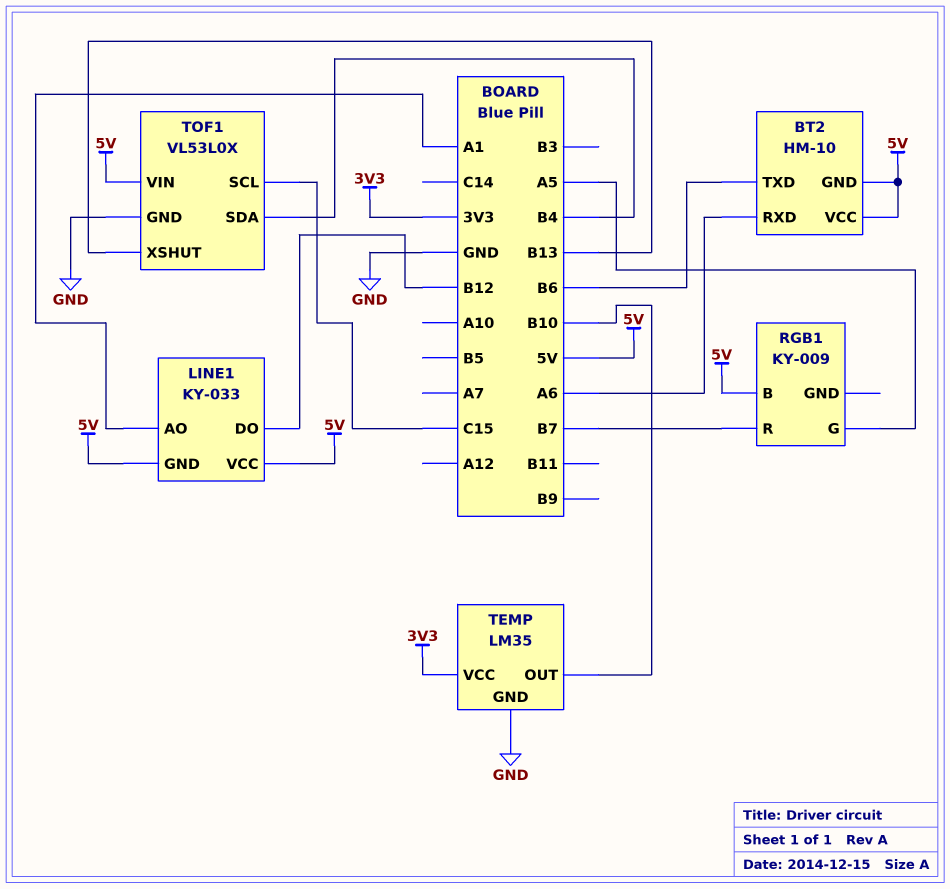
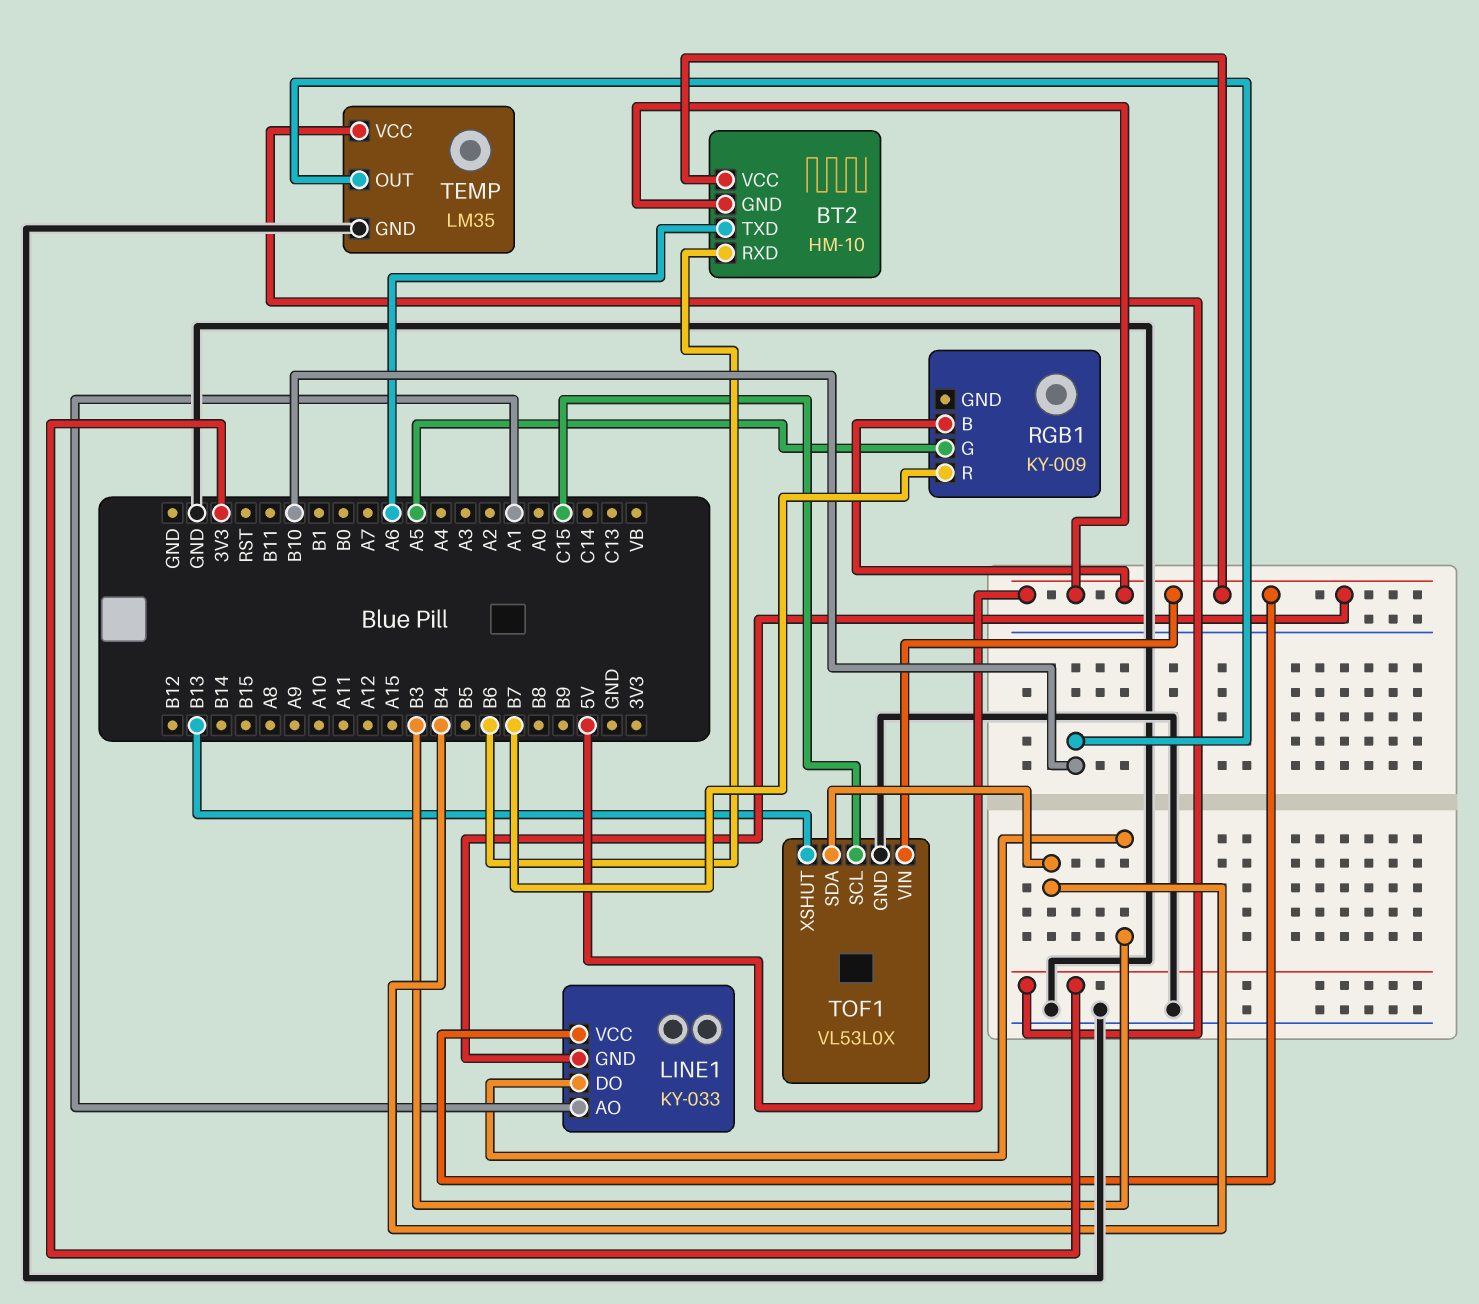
BT2 pin RXD: A6 -> B6
BT2 pin TXD: B6 -> A6
LINE1 pin DO: B12 -> B3

